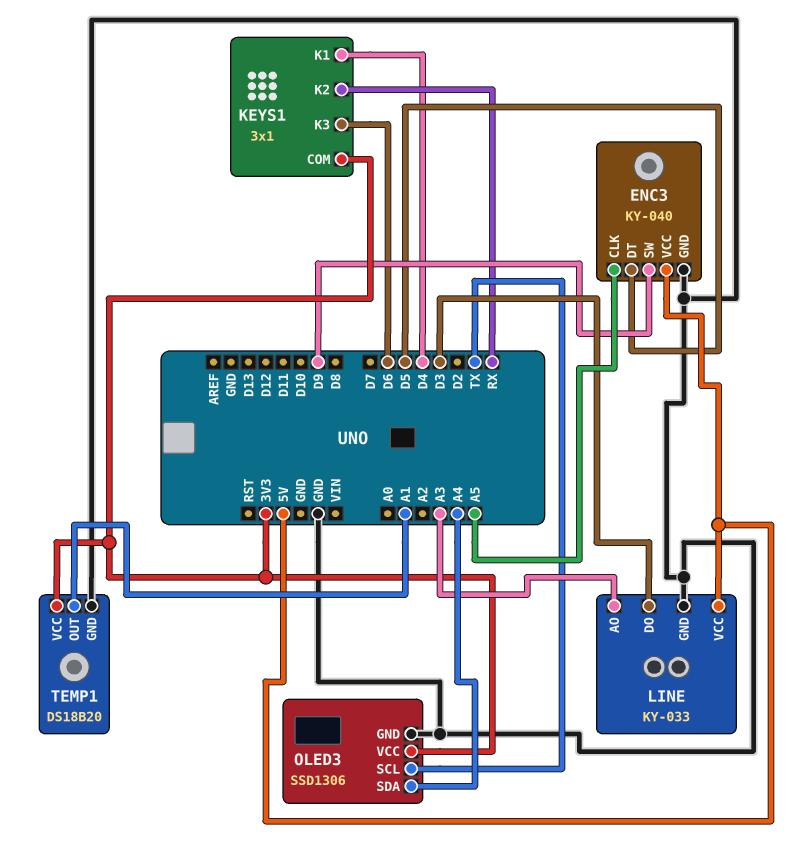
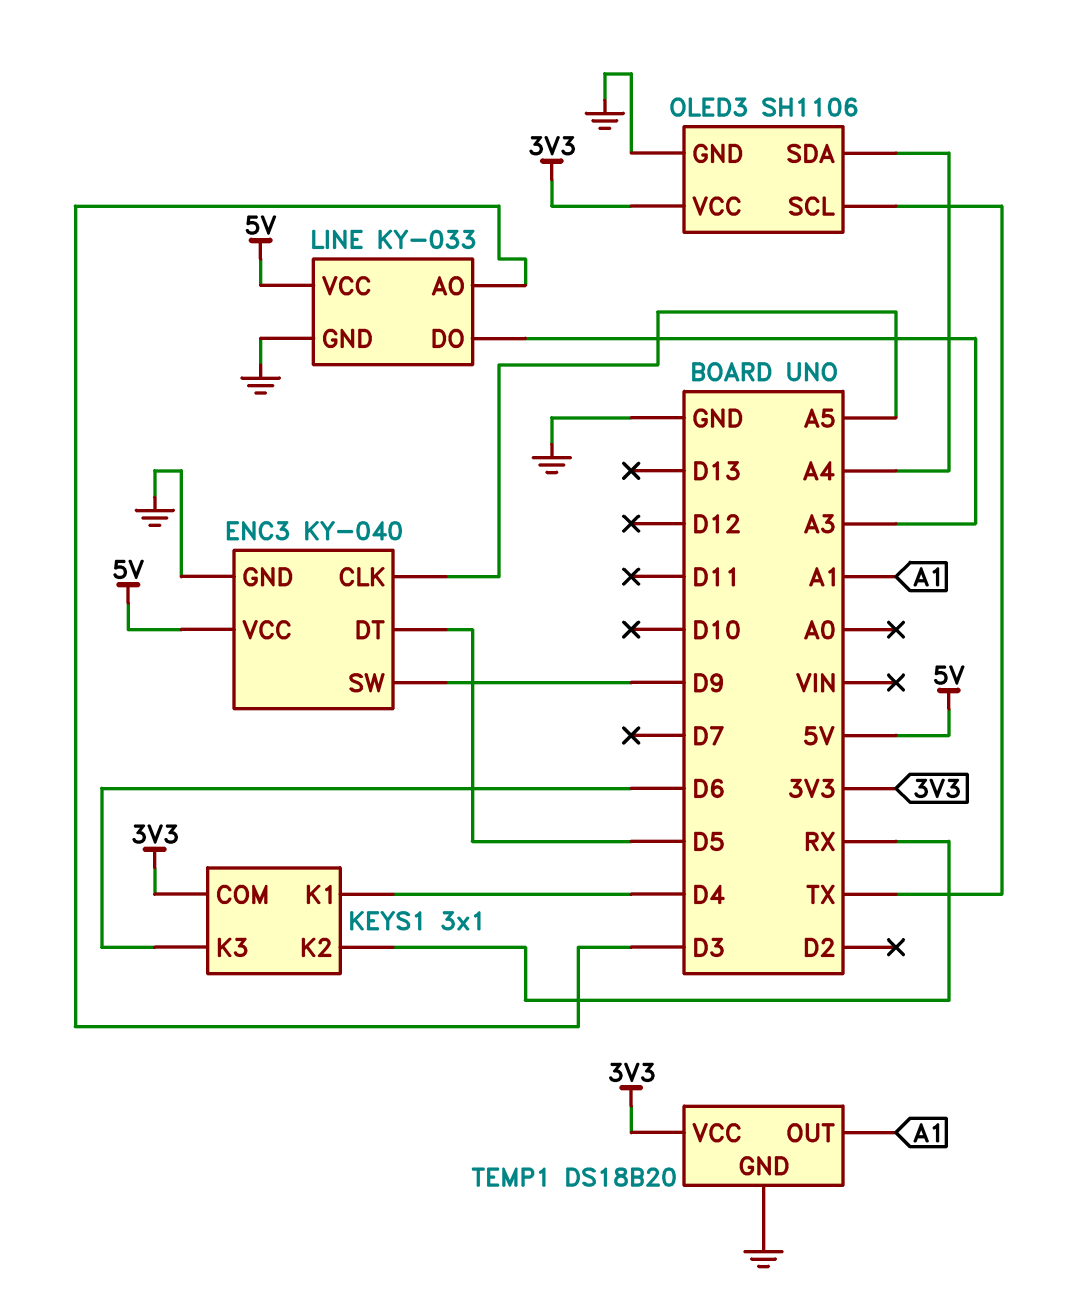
LINE pin AO: A3 -> D3
LINE pin DO: D3 -> A3
OLED3: SSD1306 -> SH1106

